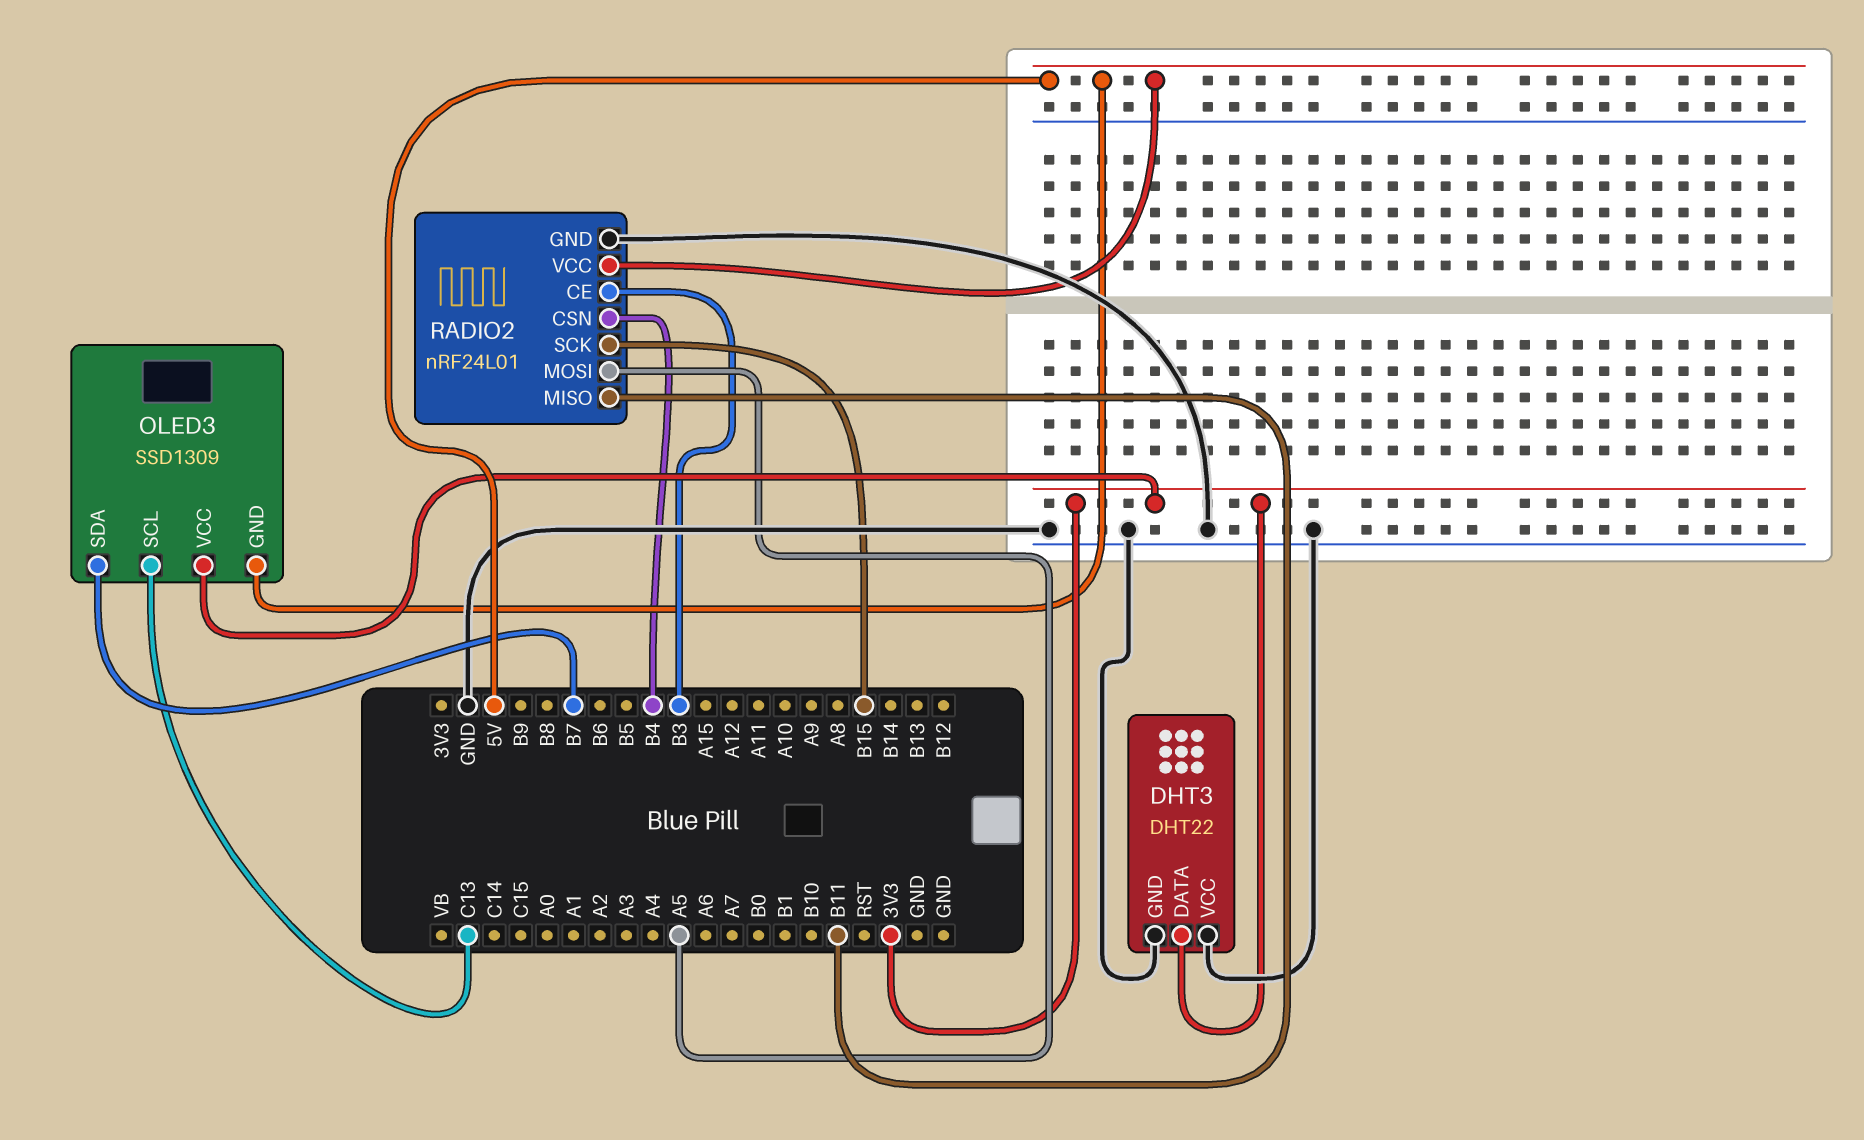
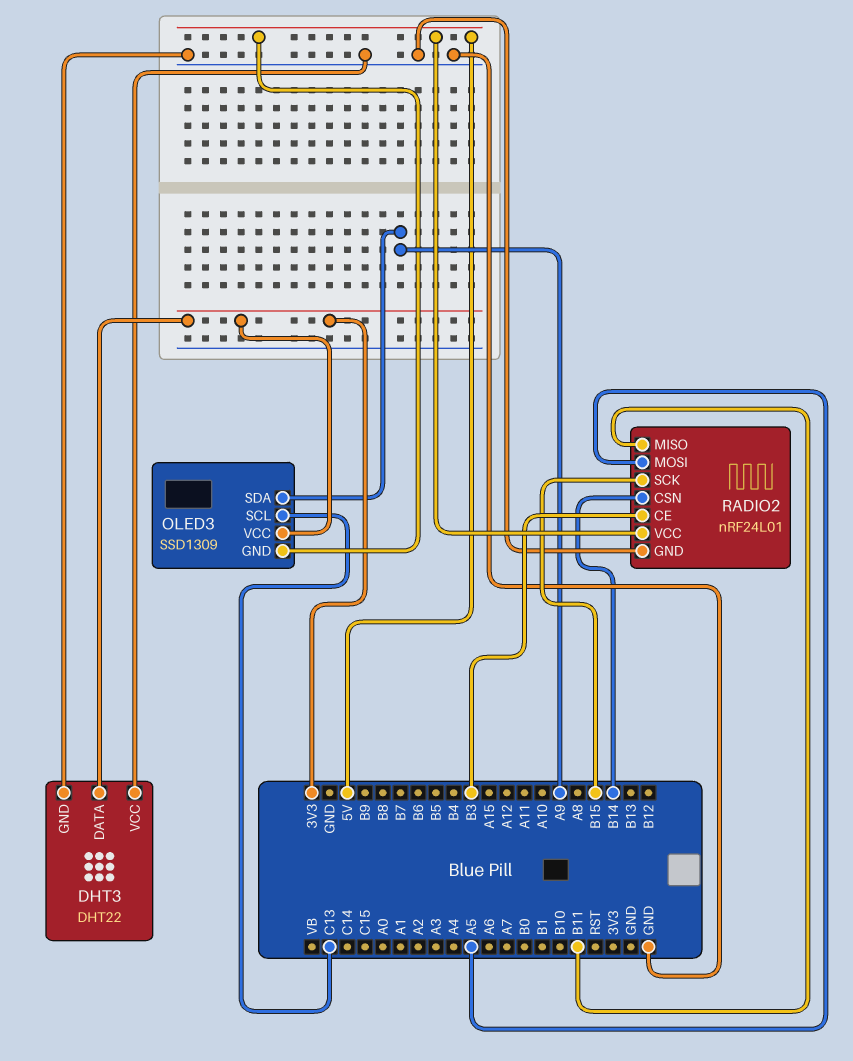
OLED3 pin SDA: B7 -> A9
RADIO2 pin CSN: B4 -> B14

